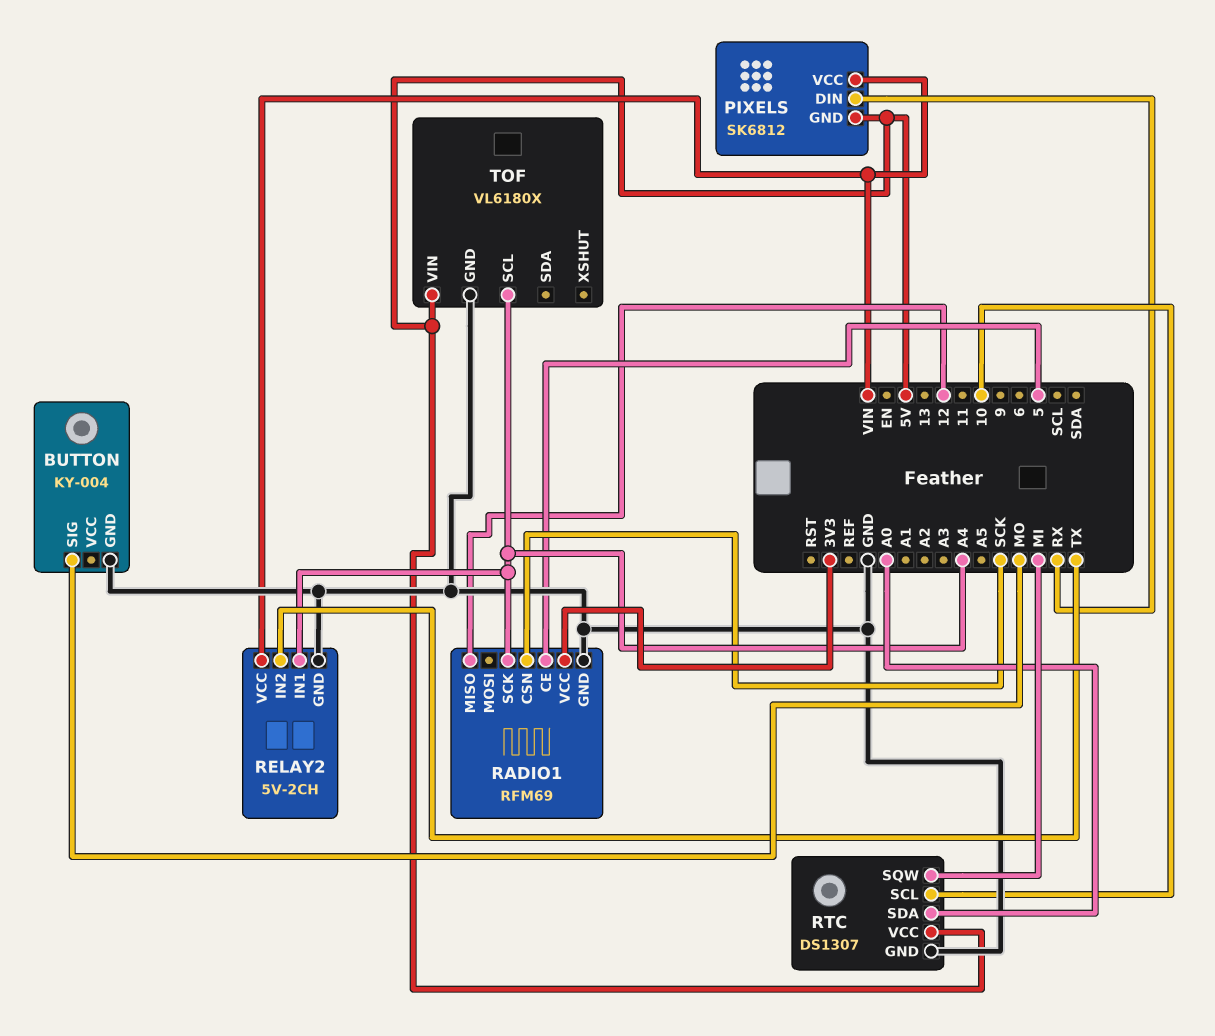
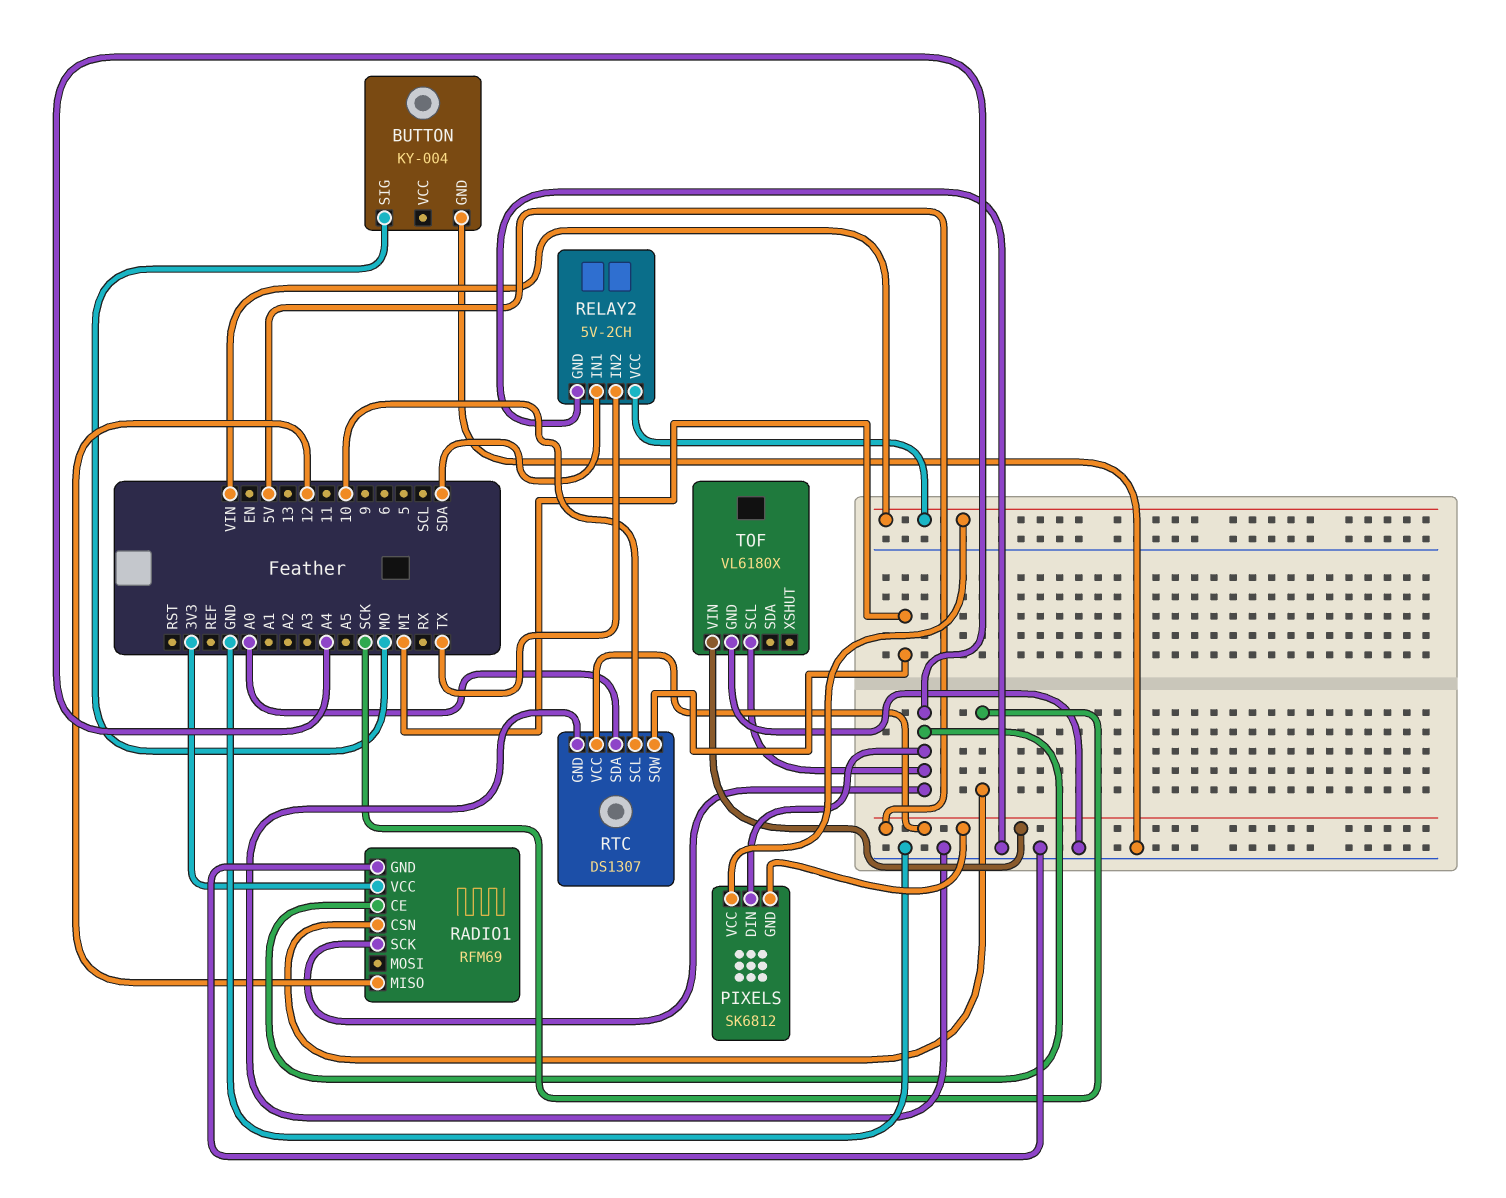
PIXELS pin DIN: RX -> A4
RADIO1 pin CE: 5 -> A4
RELAY2 pin IN1: A4 -> SDA

